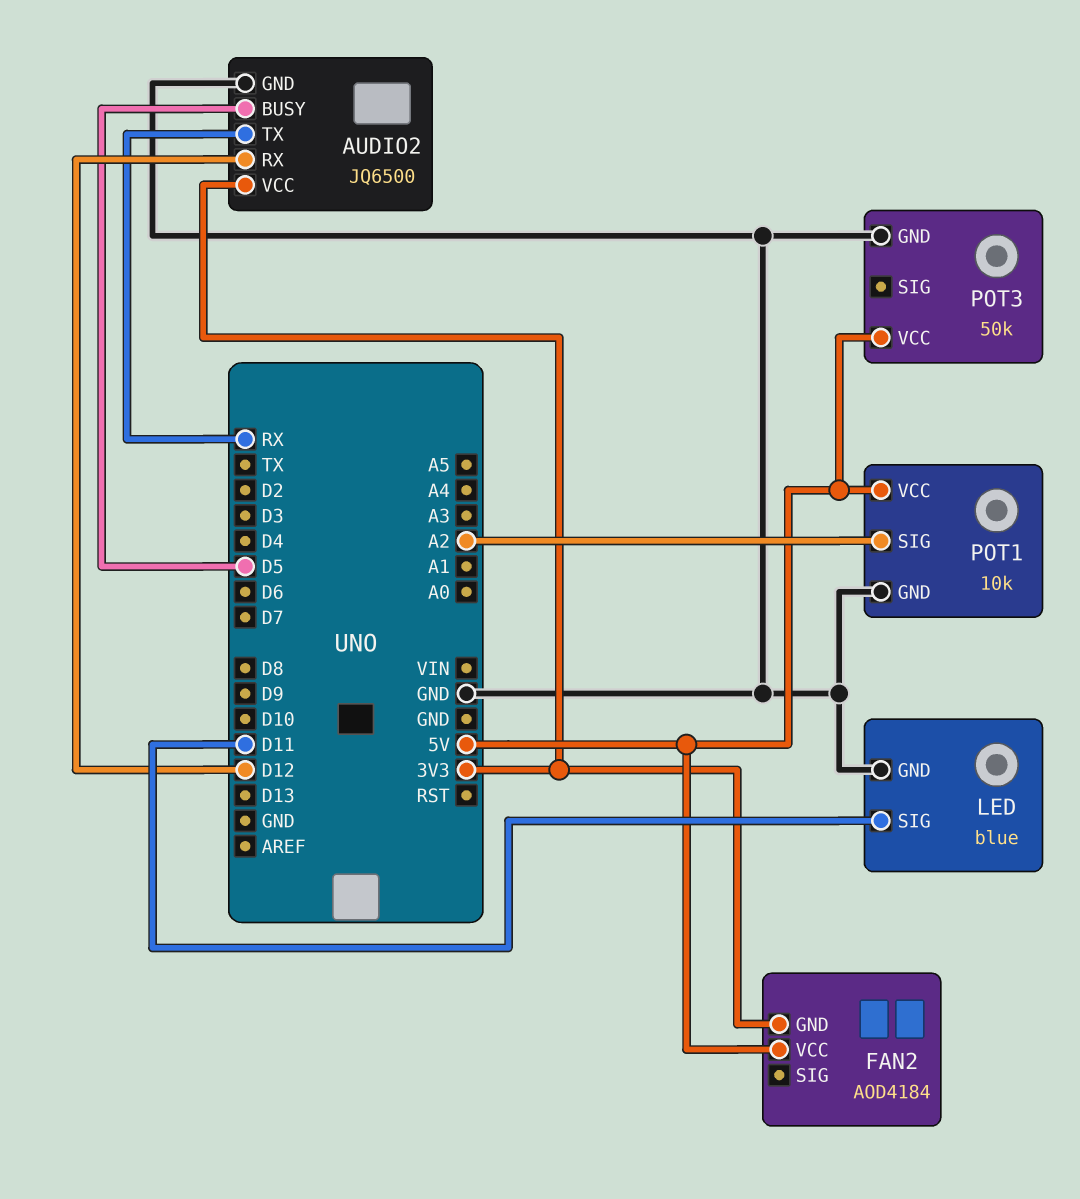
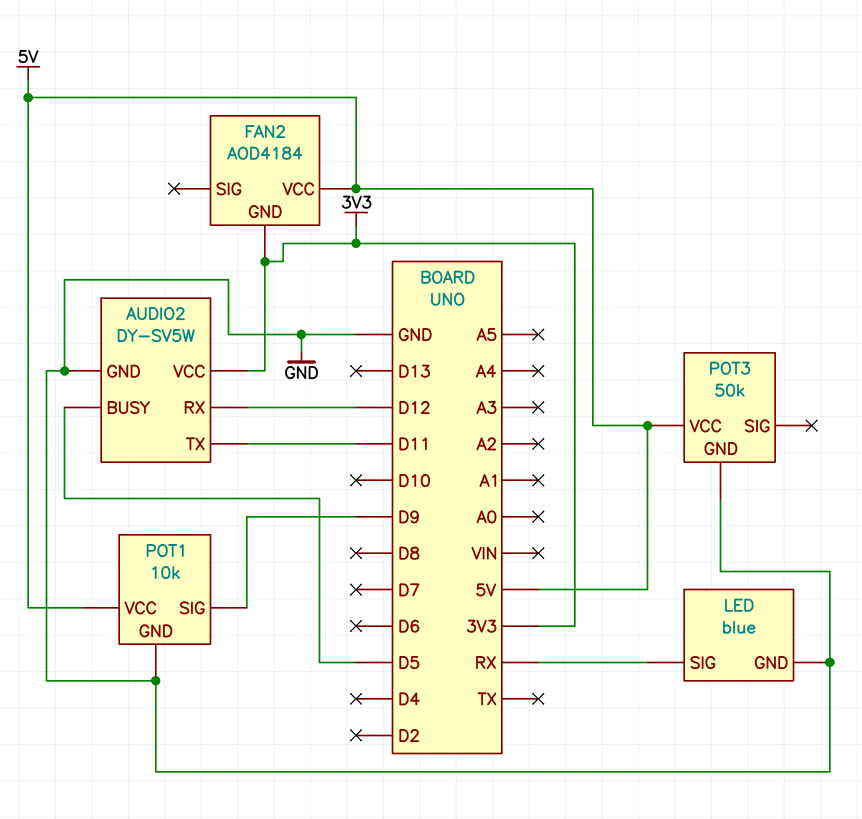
AUDIO2: JQ6500 -> DY-SV5W
AUDIO2 pin TX: RX -> D11
LED pin SIG: D11 -> RX
POT1 pin SIG: A2 -> D9

